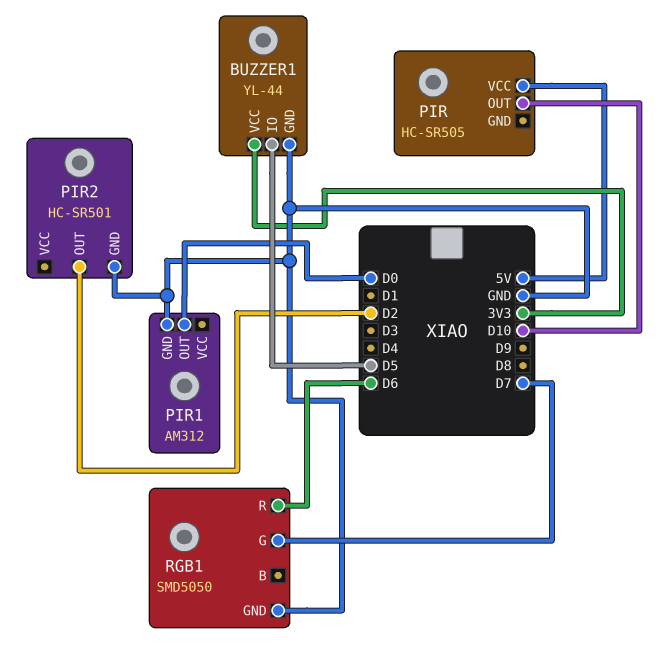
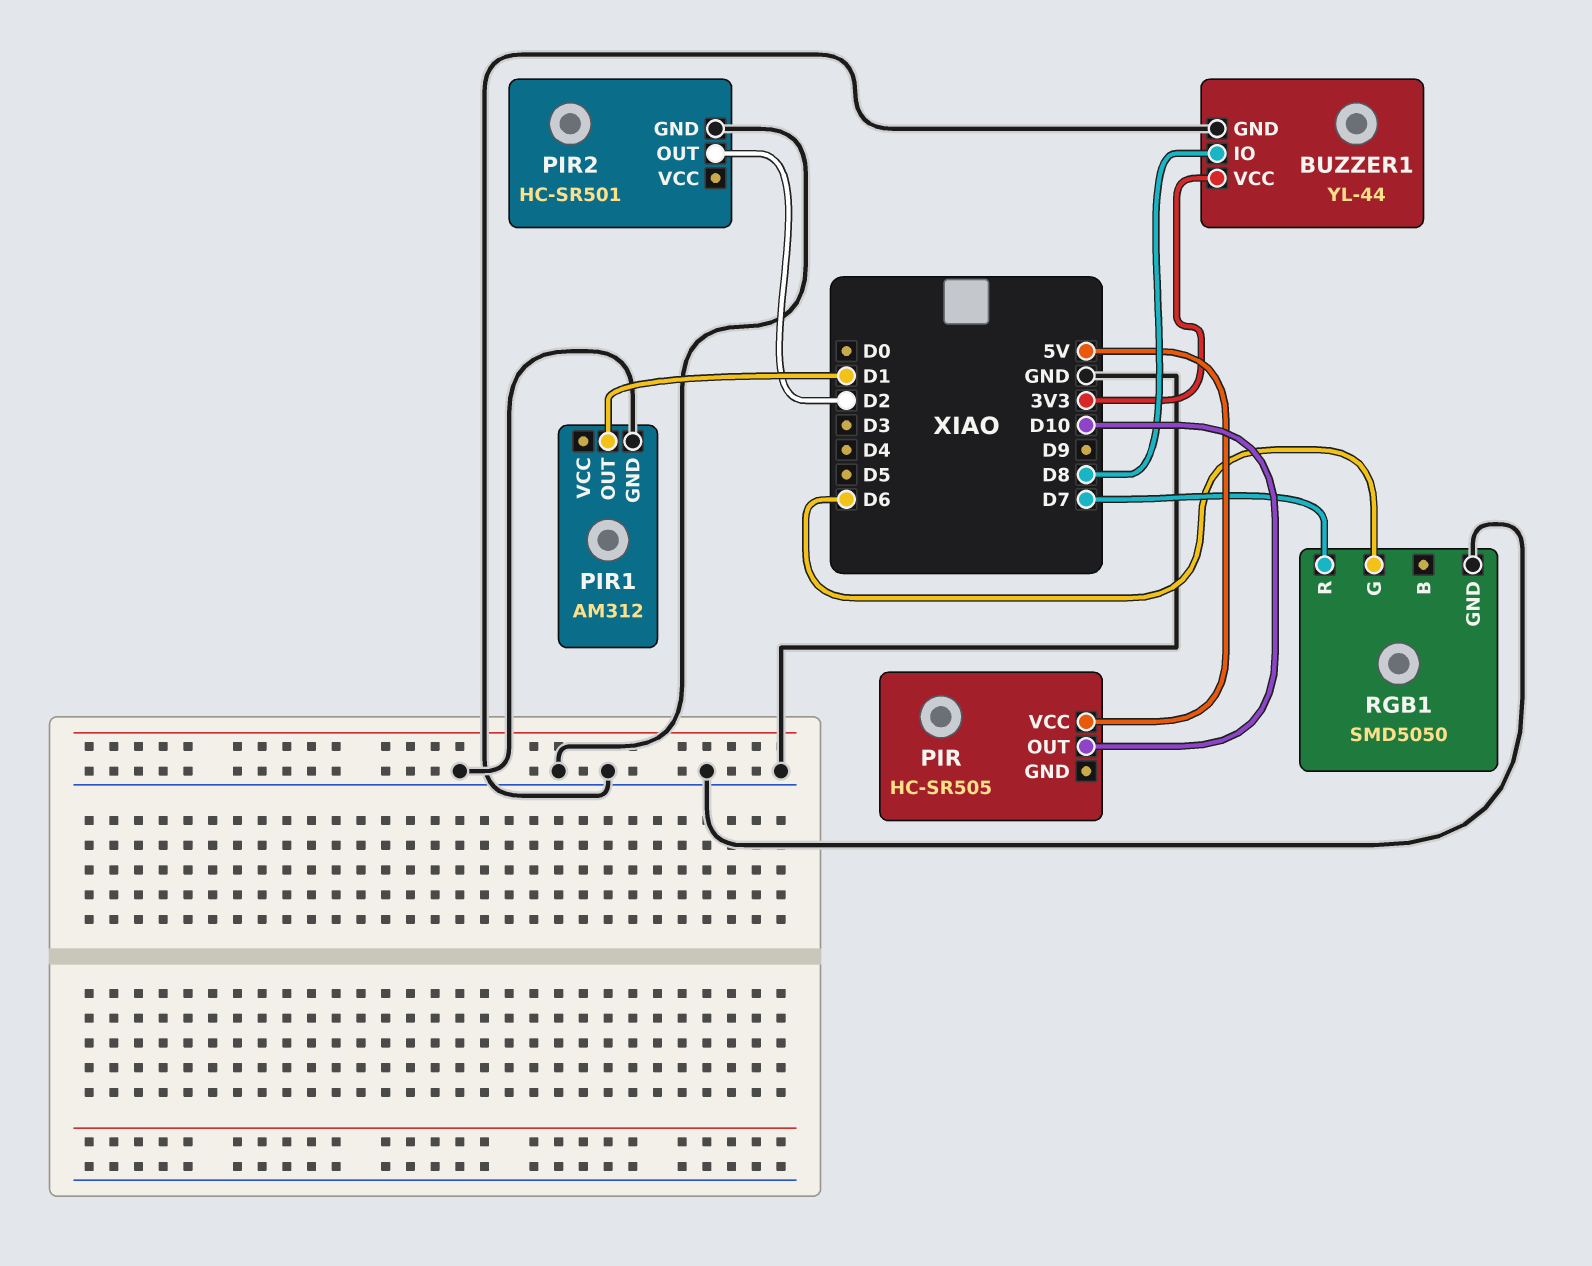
BUZZER1 pin IO: D5 -> D8
PIR1 pin OUT: D0 -> D1
RGB1 pin G: D7 -> D6
RGB1 pin R: D6 -> D7

